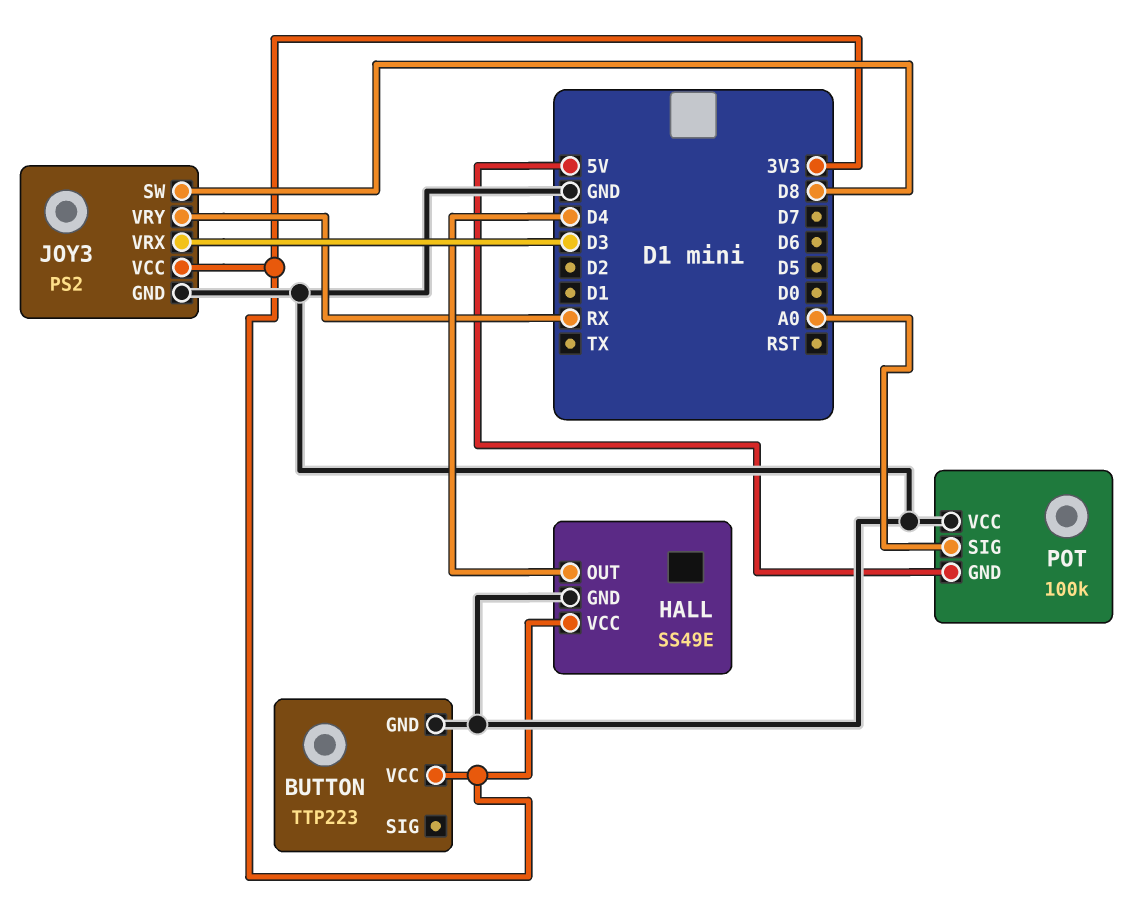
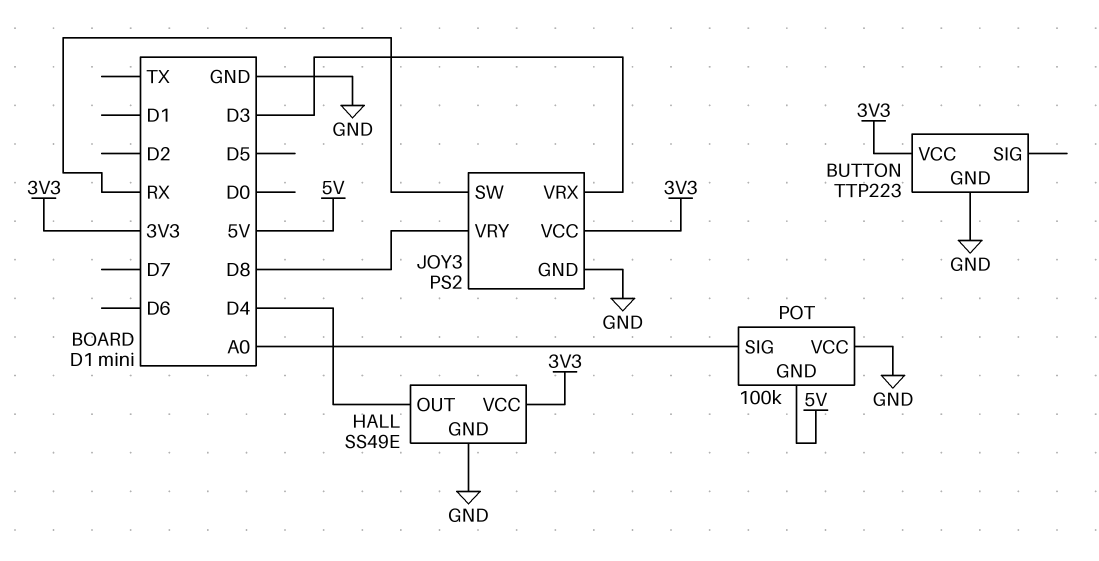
JOY3 pin SW: D8 -> RX
JOY3 pin VRY: RX -> D8

